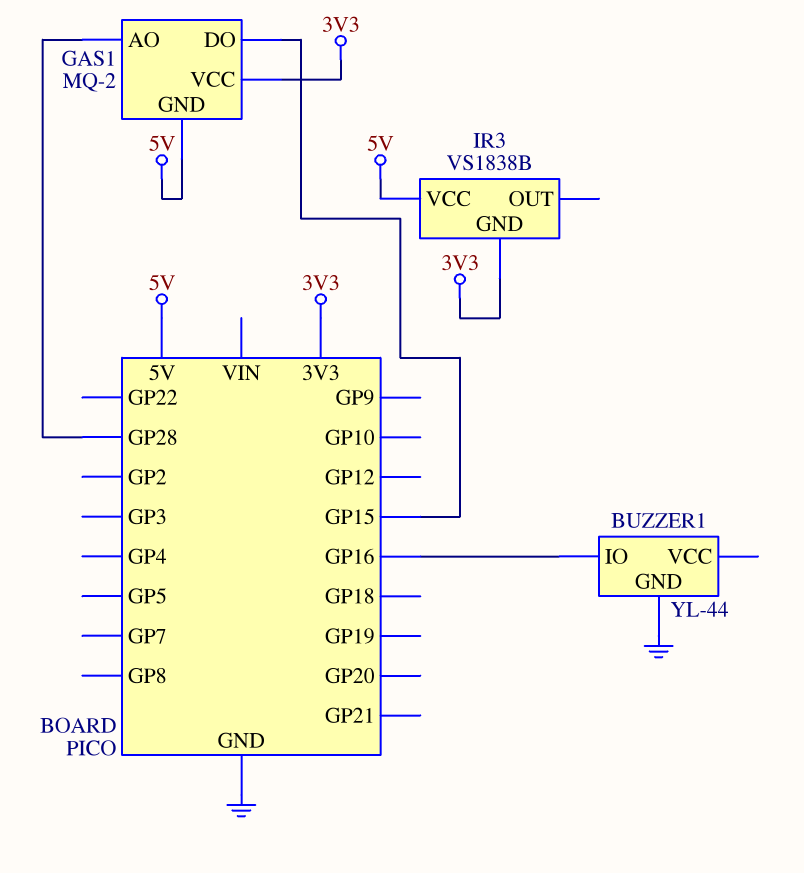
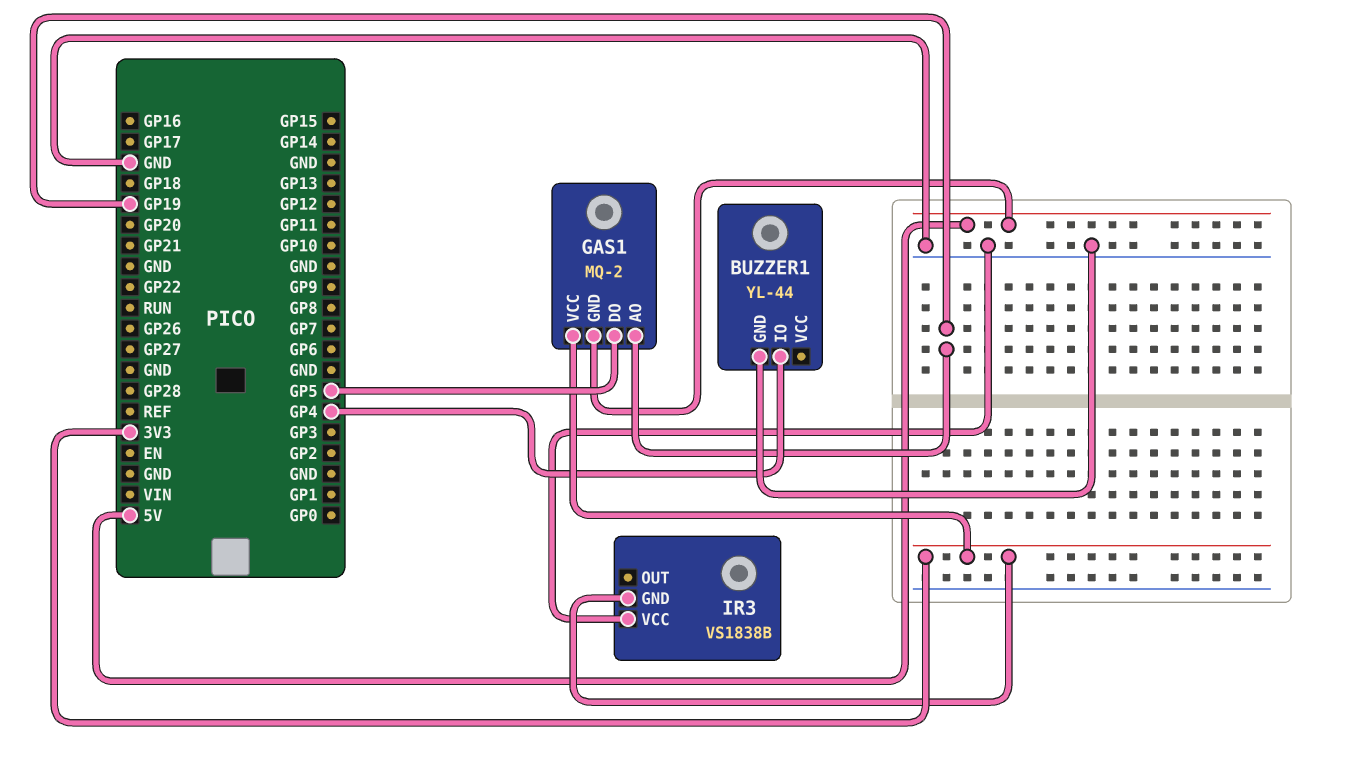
BUZZER1 pin IO: GP16 -> GP4
GAS1 pin AO: GP28 -> GP19
GAS1 pin DO: GP15 -> GP5
IR3 pin VCC: 5V -> GND

